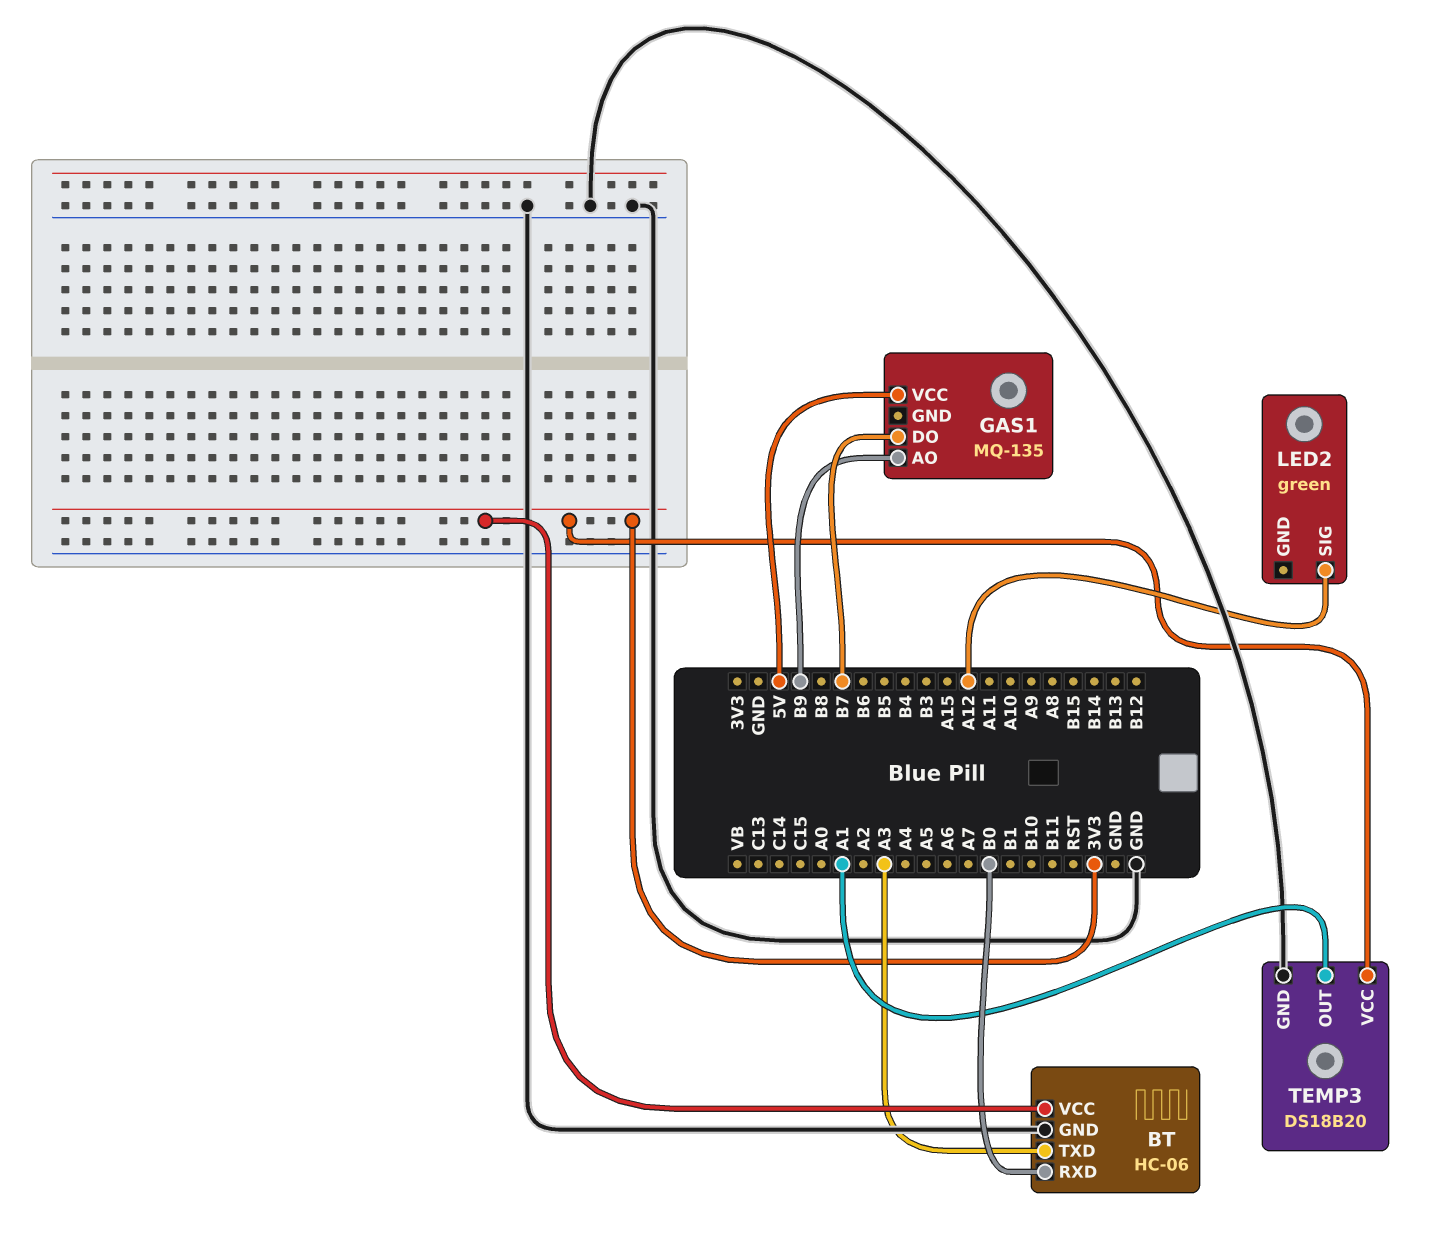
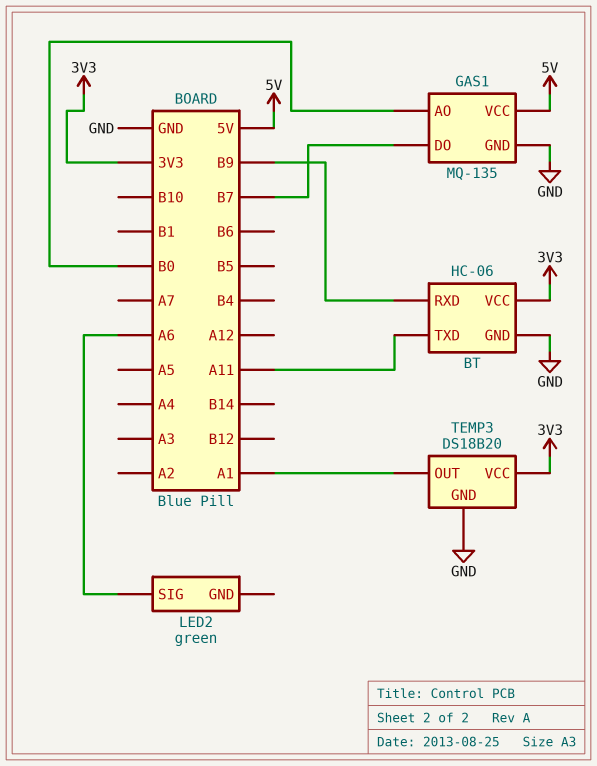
BT pin RXD: B0 -> B9
BT pin TXD: A3 -> A11
GAS1 pin AO: B9 -> B0
GAS1 pin GND: none -> GND
LED2 pin SIG: A12 -> A6

